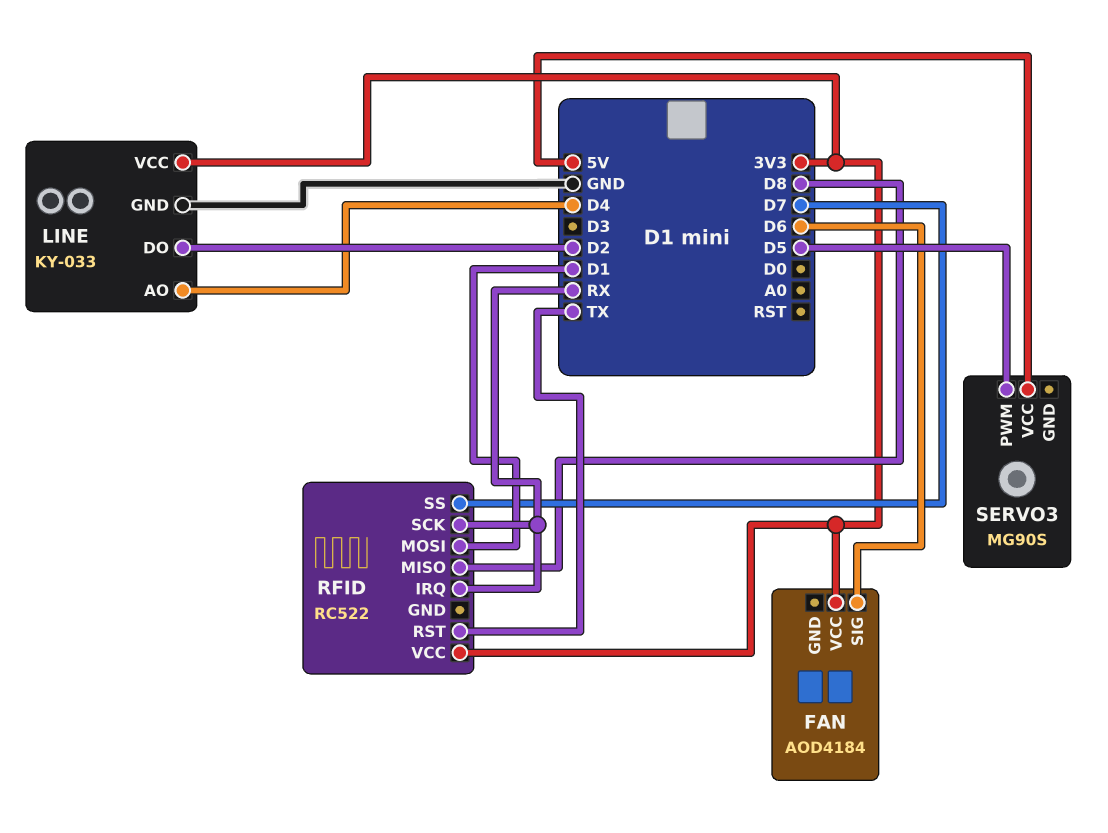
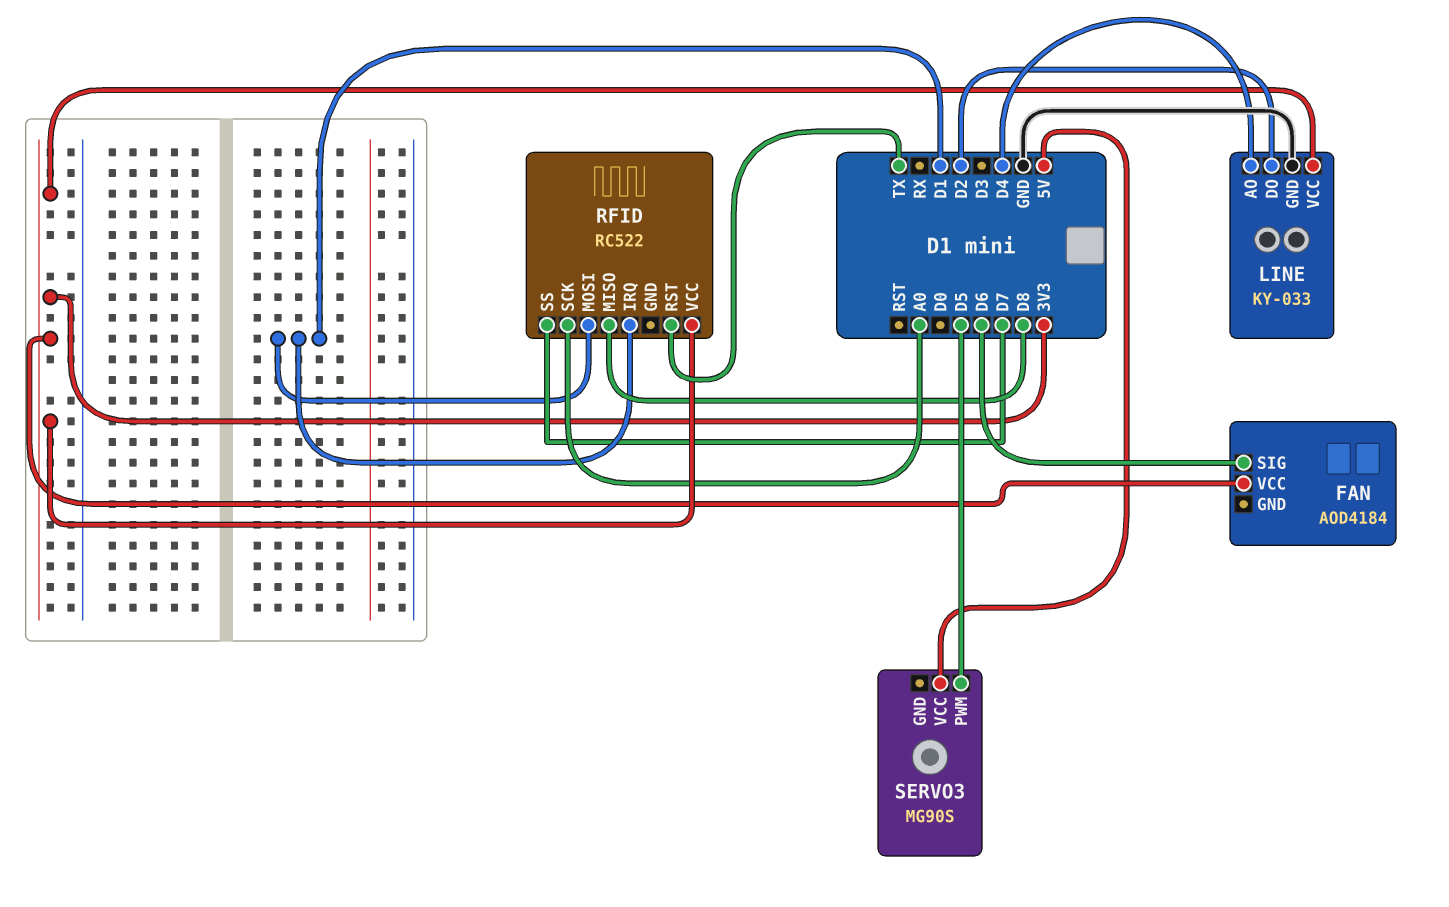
RFID pin IRQ: RX -> D1
RFID pin SCK: RX -> A0

